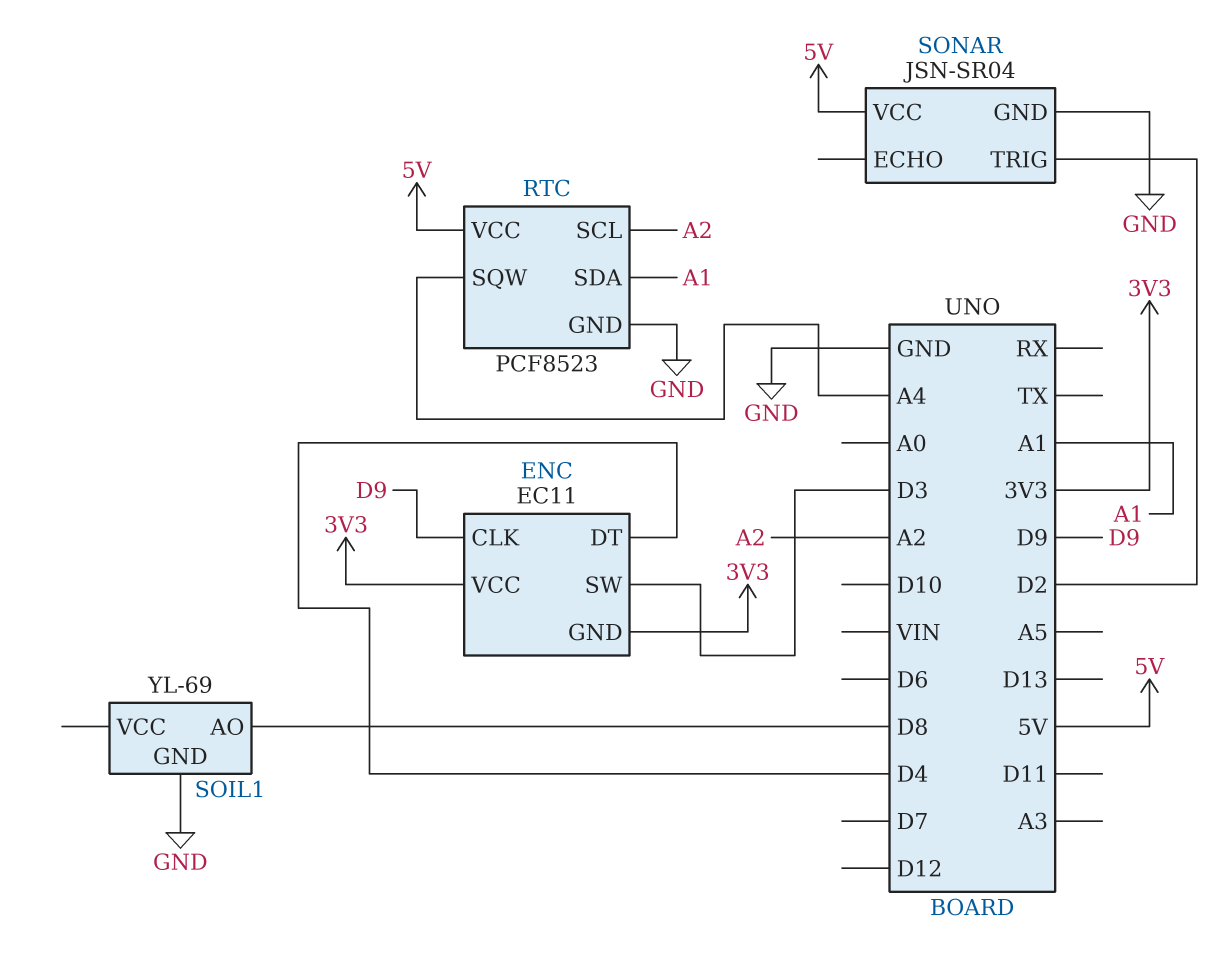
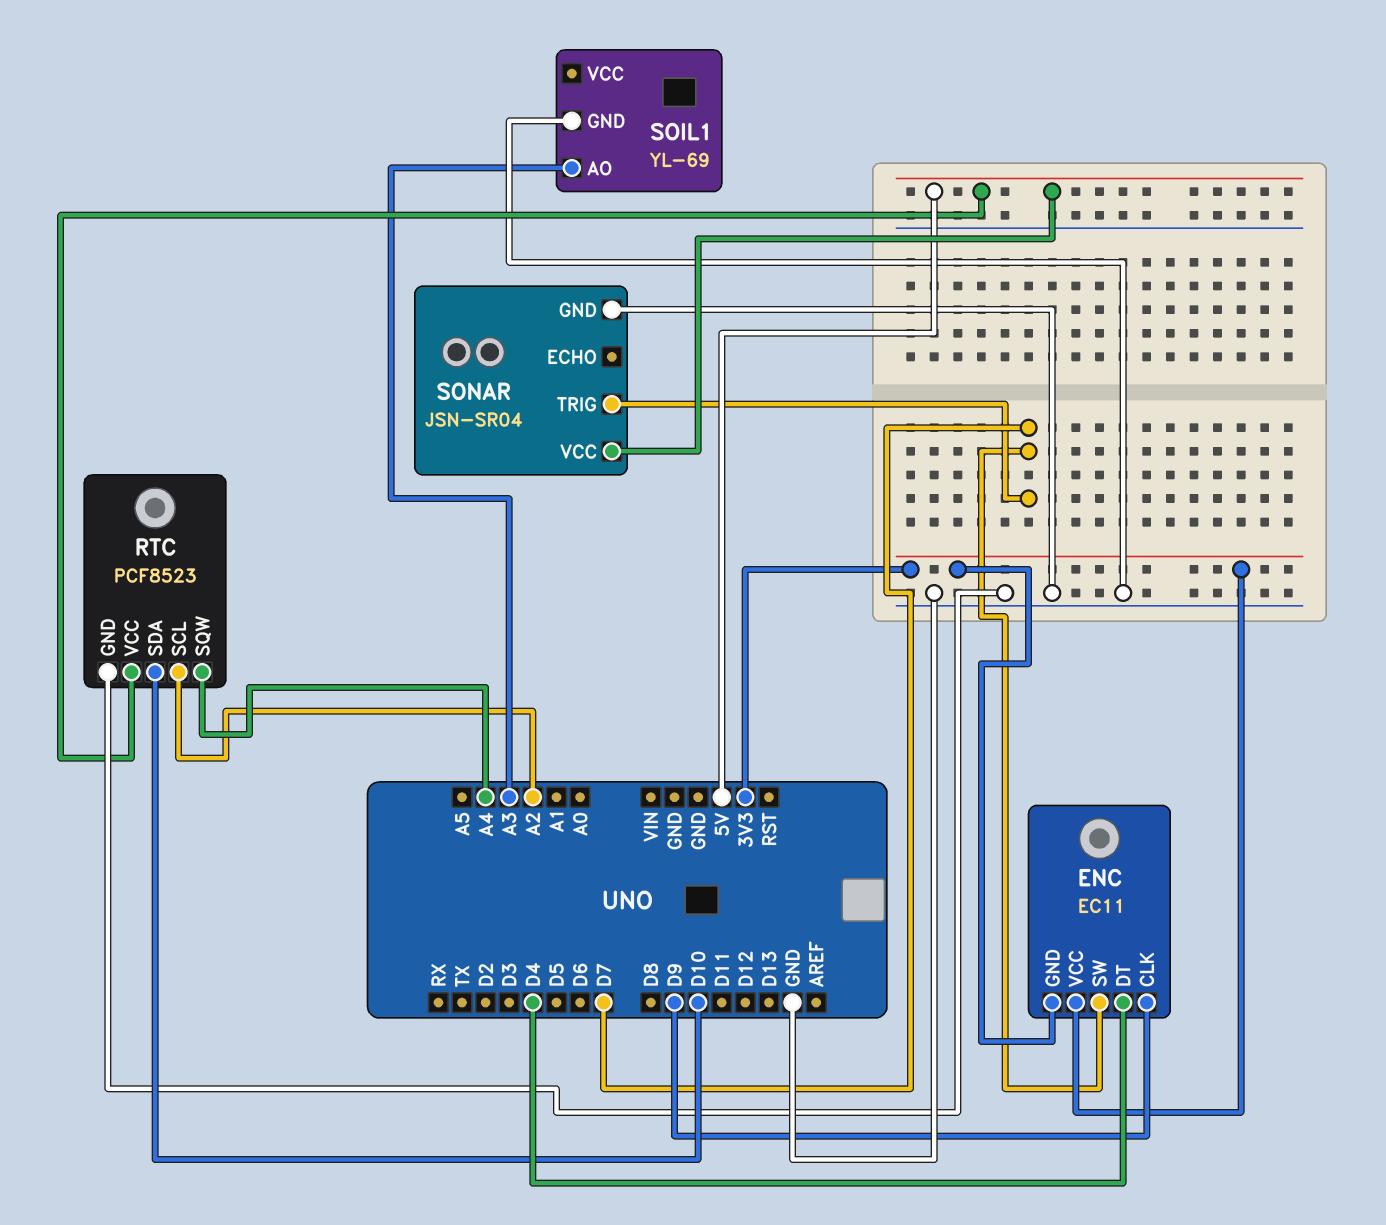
ENC pin SW: D3 -> D7
RTC pin SDA: A1 -> D10
SOIL1 pin AO: D8 -> A3
SONAR pin TRIG: D2 -> D7

